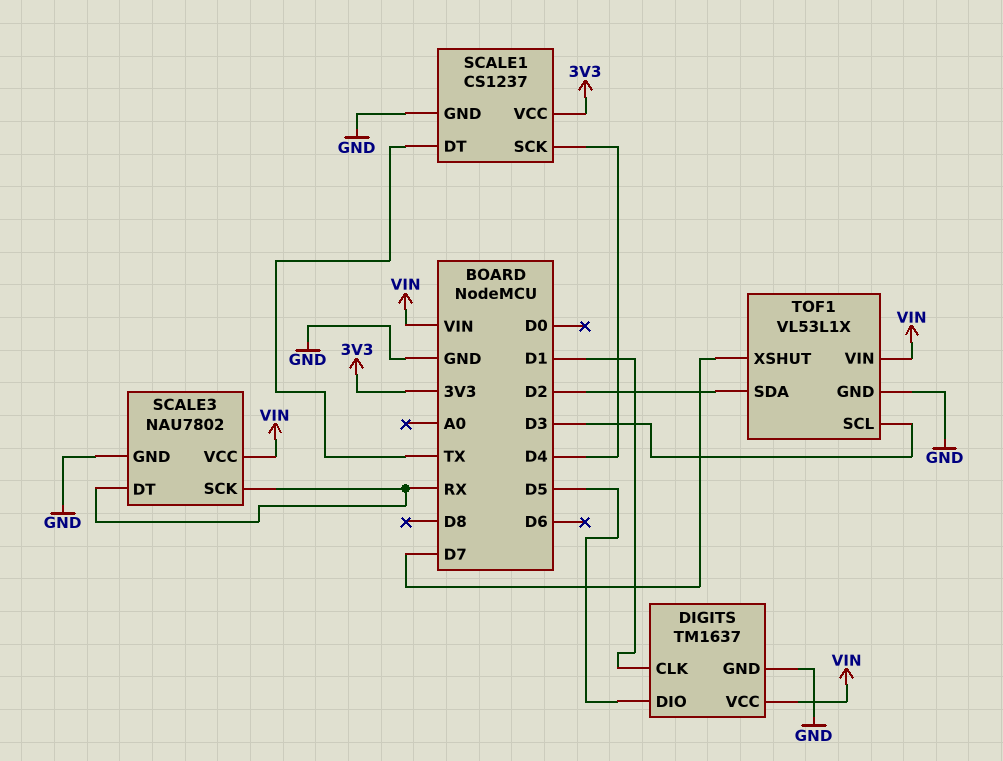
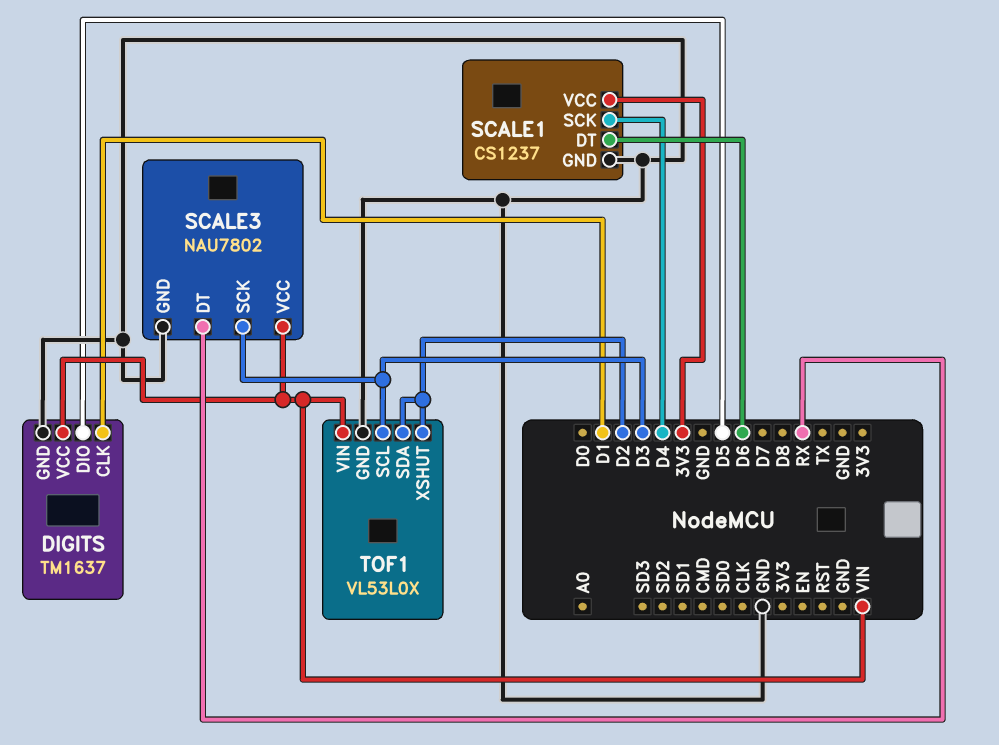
SCALE1 pin DT: TX -> D6
SCALE3 pin SCK: RX -> D3
TOF1: VL53L1X -> VL53L0X
TOF1 pin XSHUT: D7 -> D2

